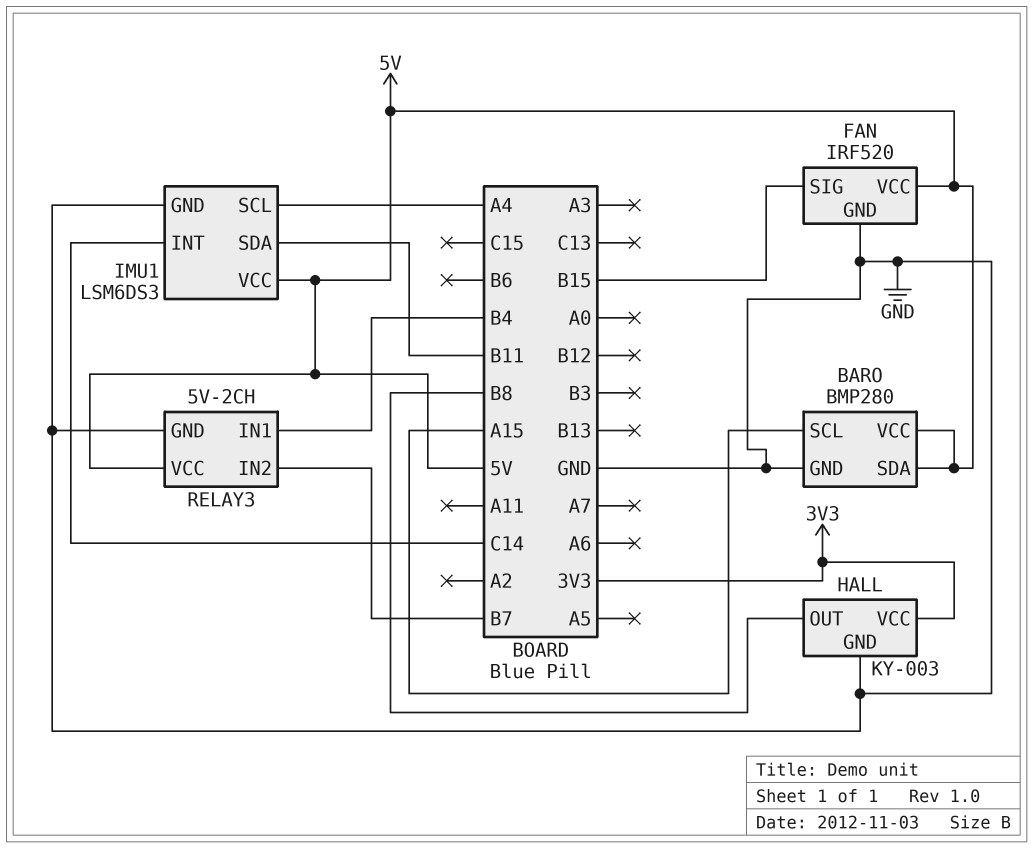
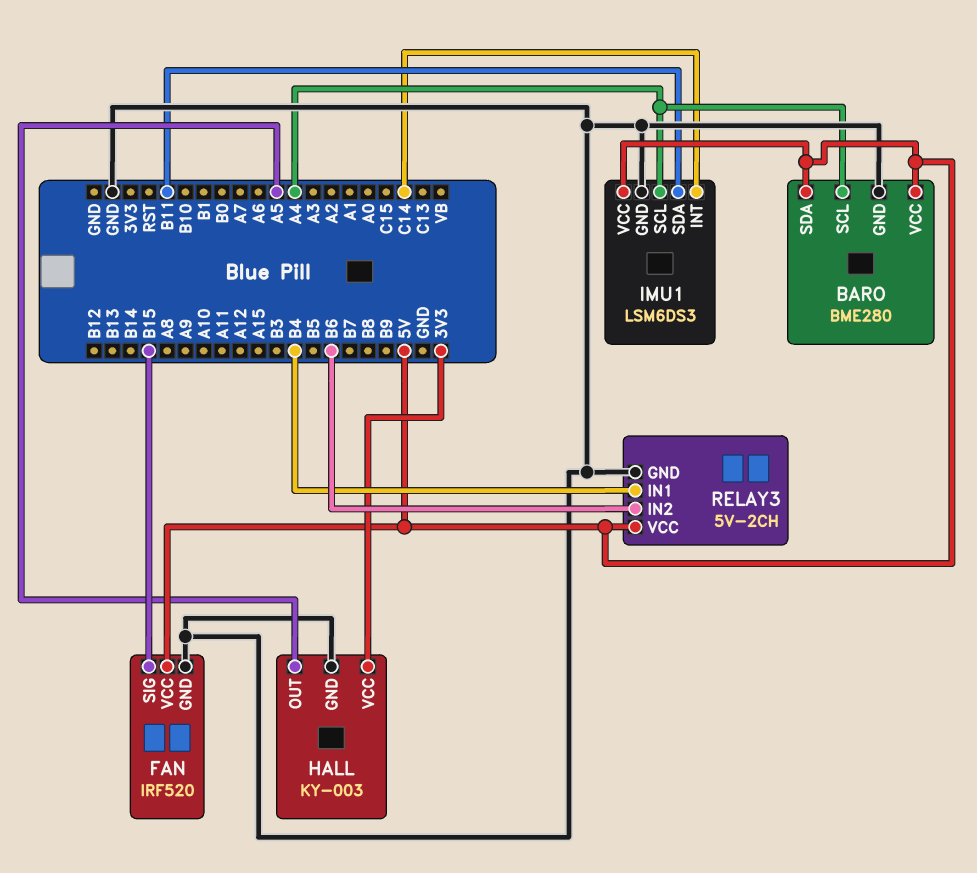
BARO: BMP280 -> BME280
BARO pin SCL: A15 -> A4
HALL pin OUT: B8 -> A5
RELAY3 pin IN2: B7 -> B6

